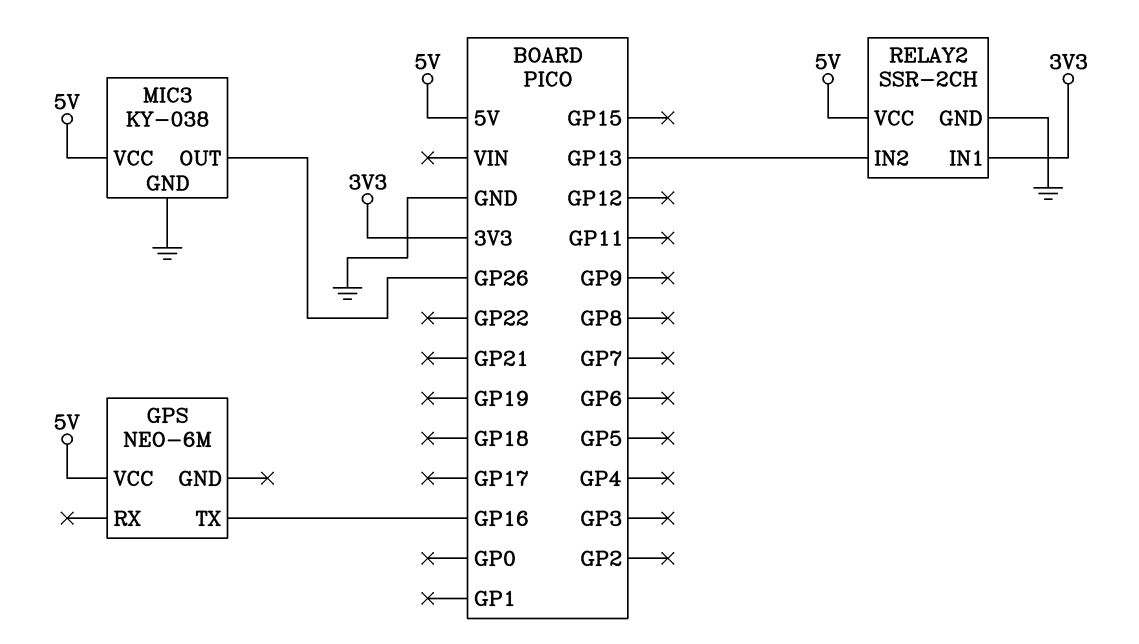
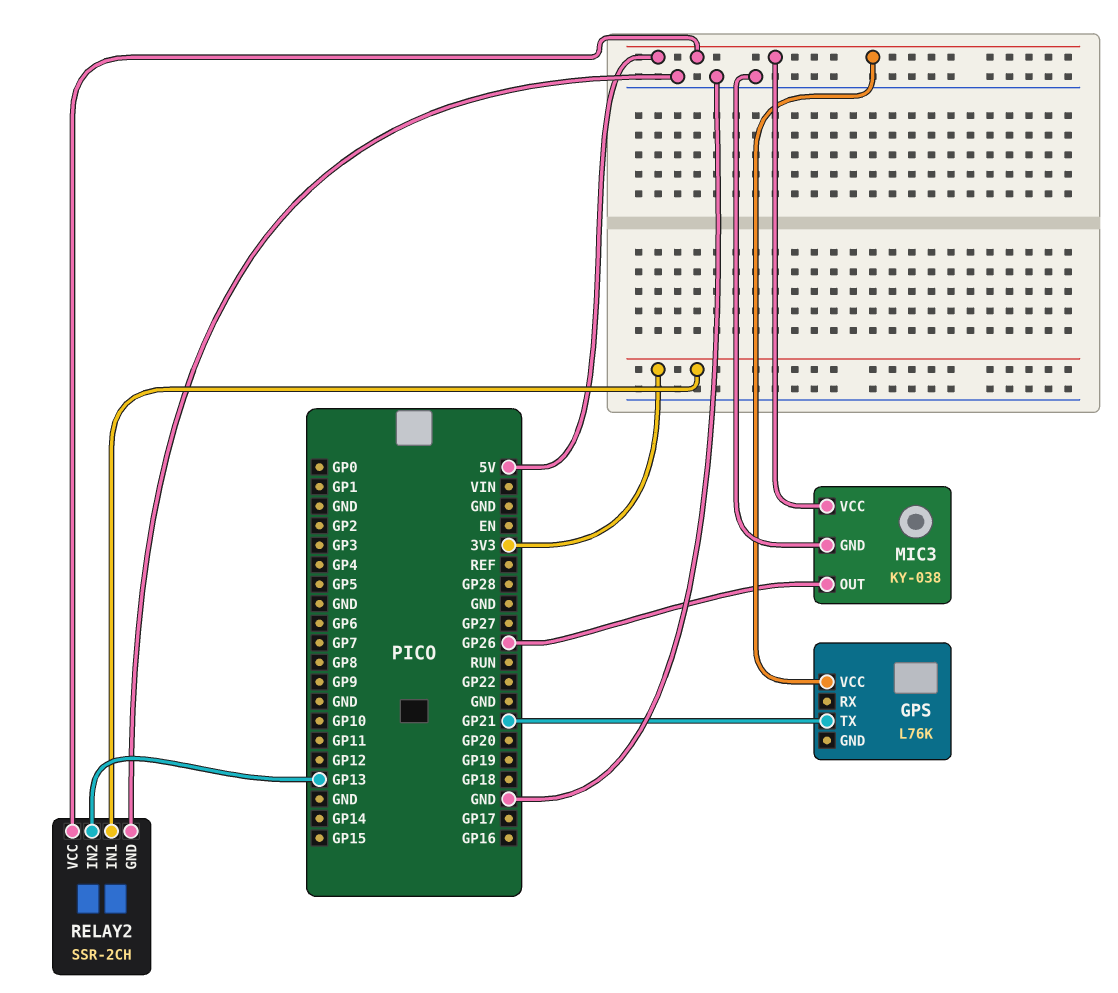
GPS: NEO-6M -> L76K
GPS pin TX: GP16 -> GP21

